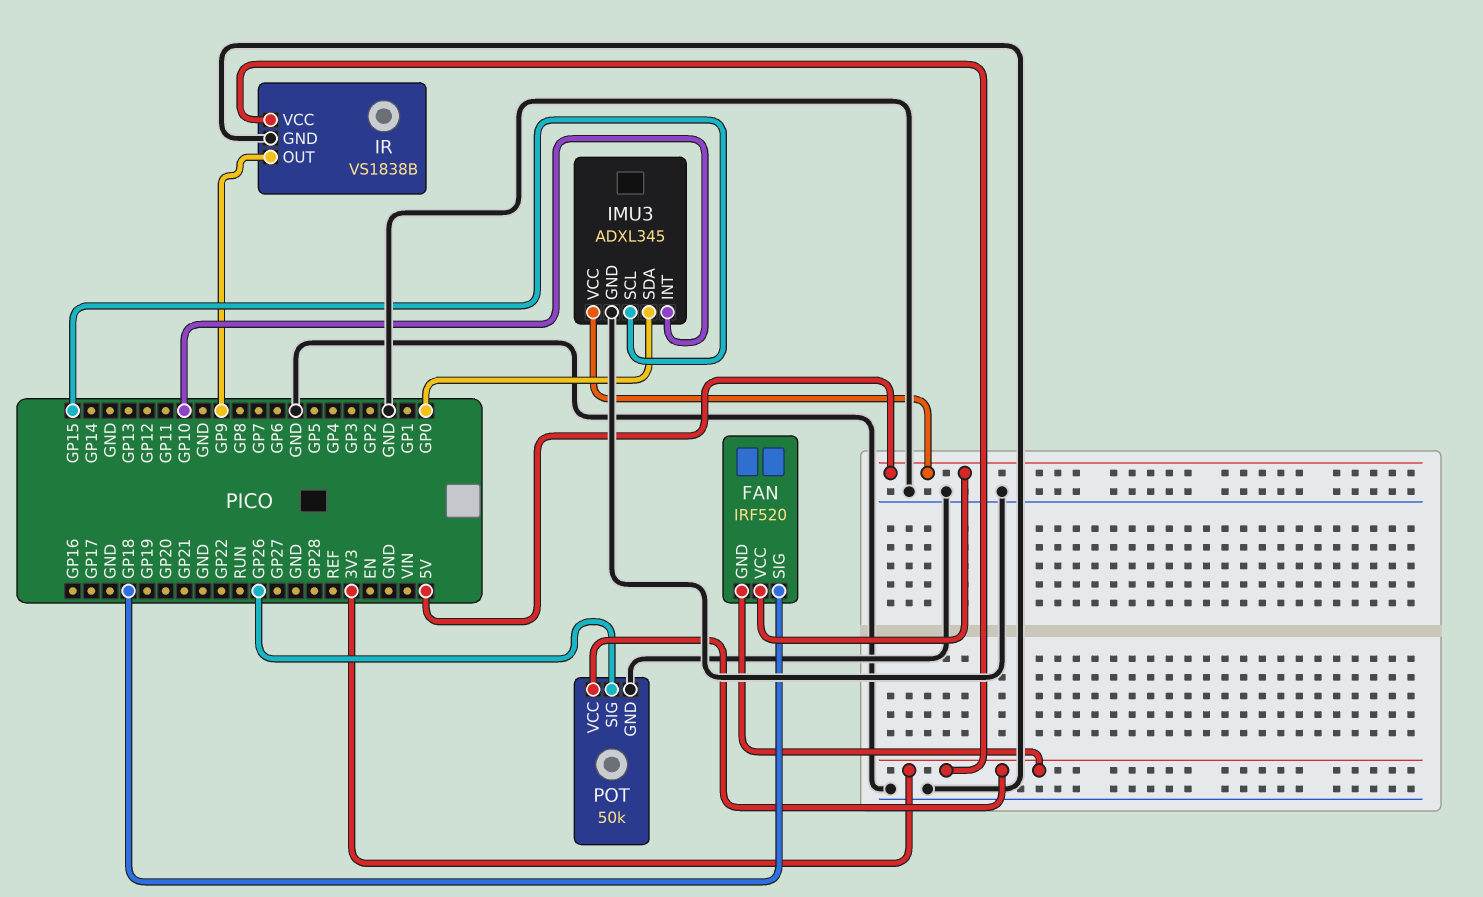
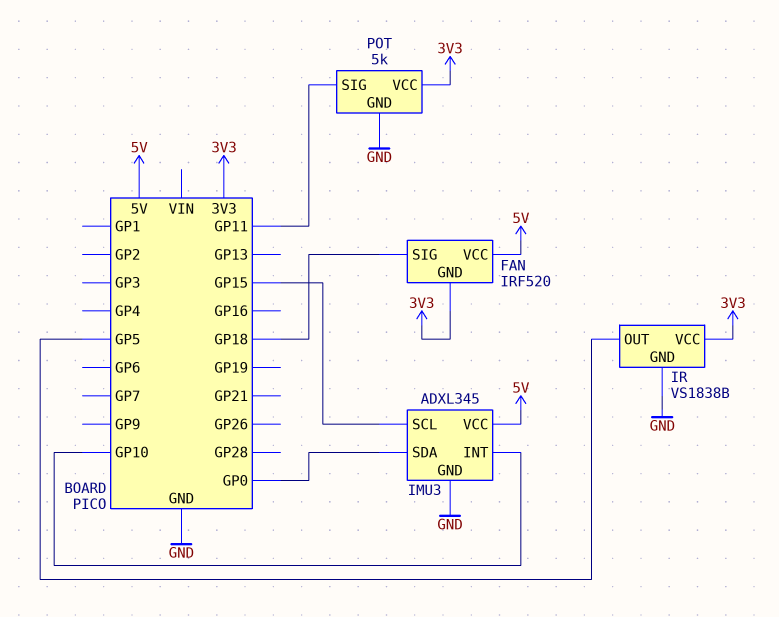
IR pin OUT: GP9 -> GP5
POT: 50k -> 5k
POT pin SIG: GP26 -> GP11

